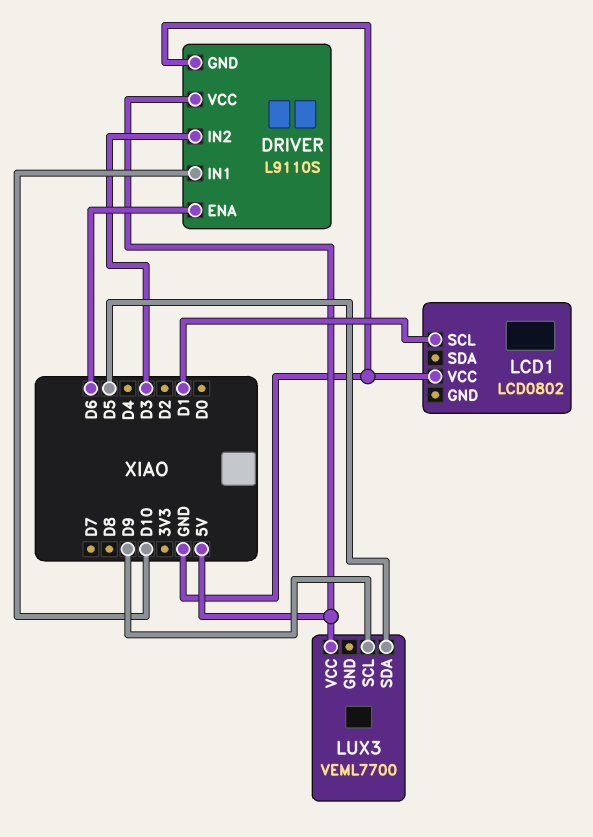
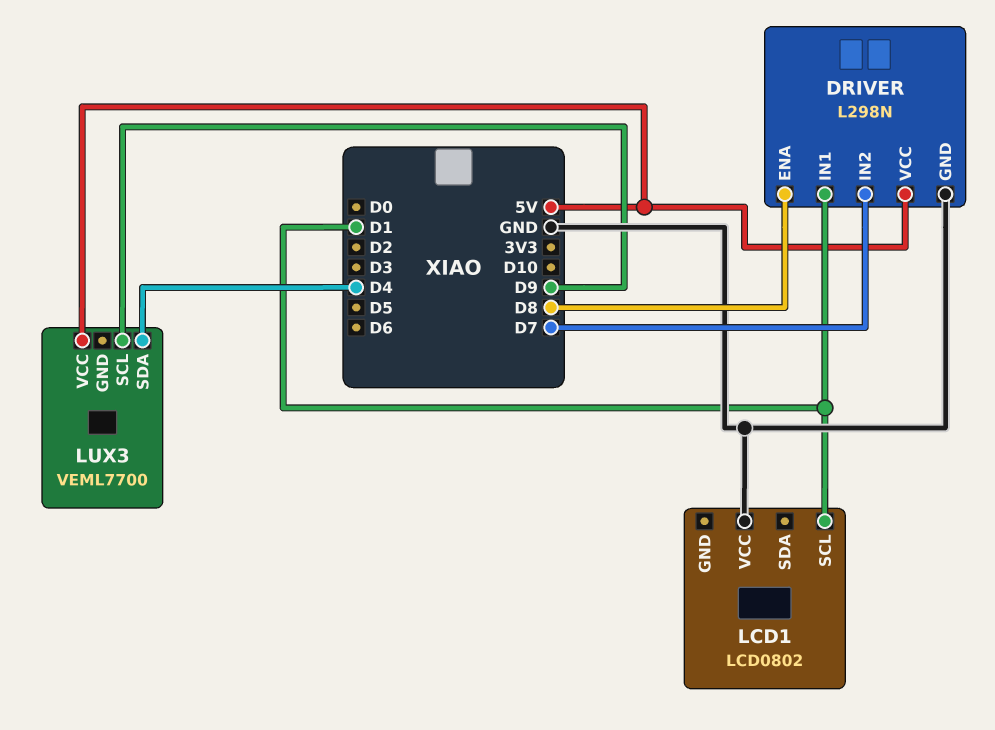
DRIVER: L9110S -> L298N
DRIVER pin ENA: D6 -> D8
DRIVER pin IN1: D10 -> D1
DRIVER pin IN2: D3 -> D7
LUX3 pin SDA: D5 -> D4

